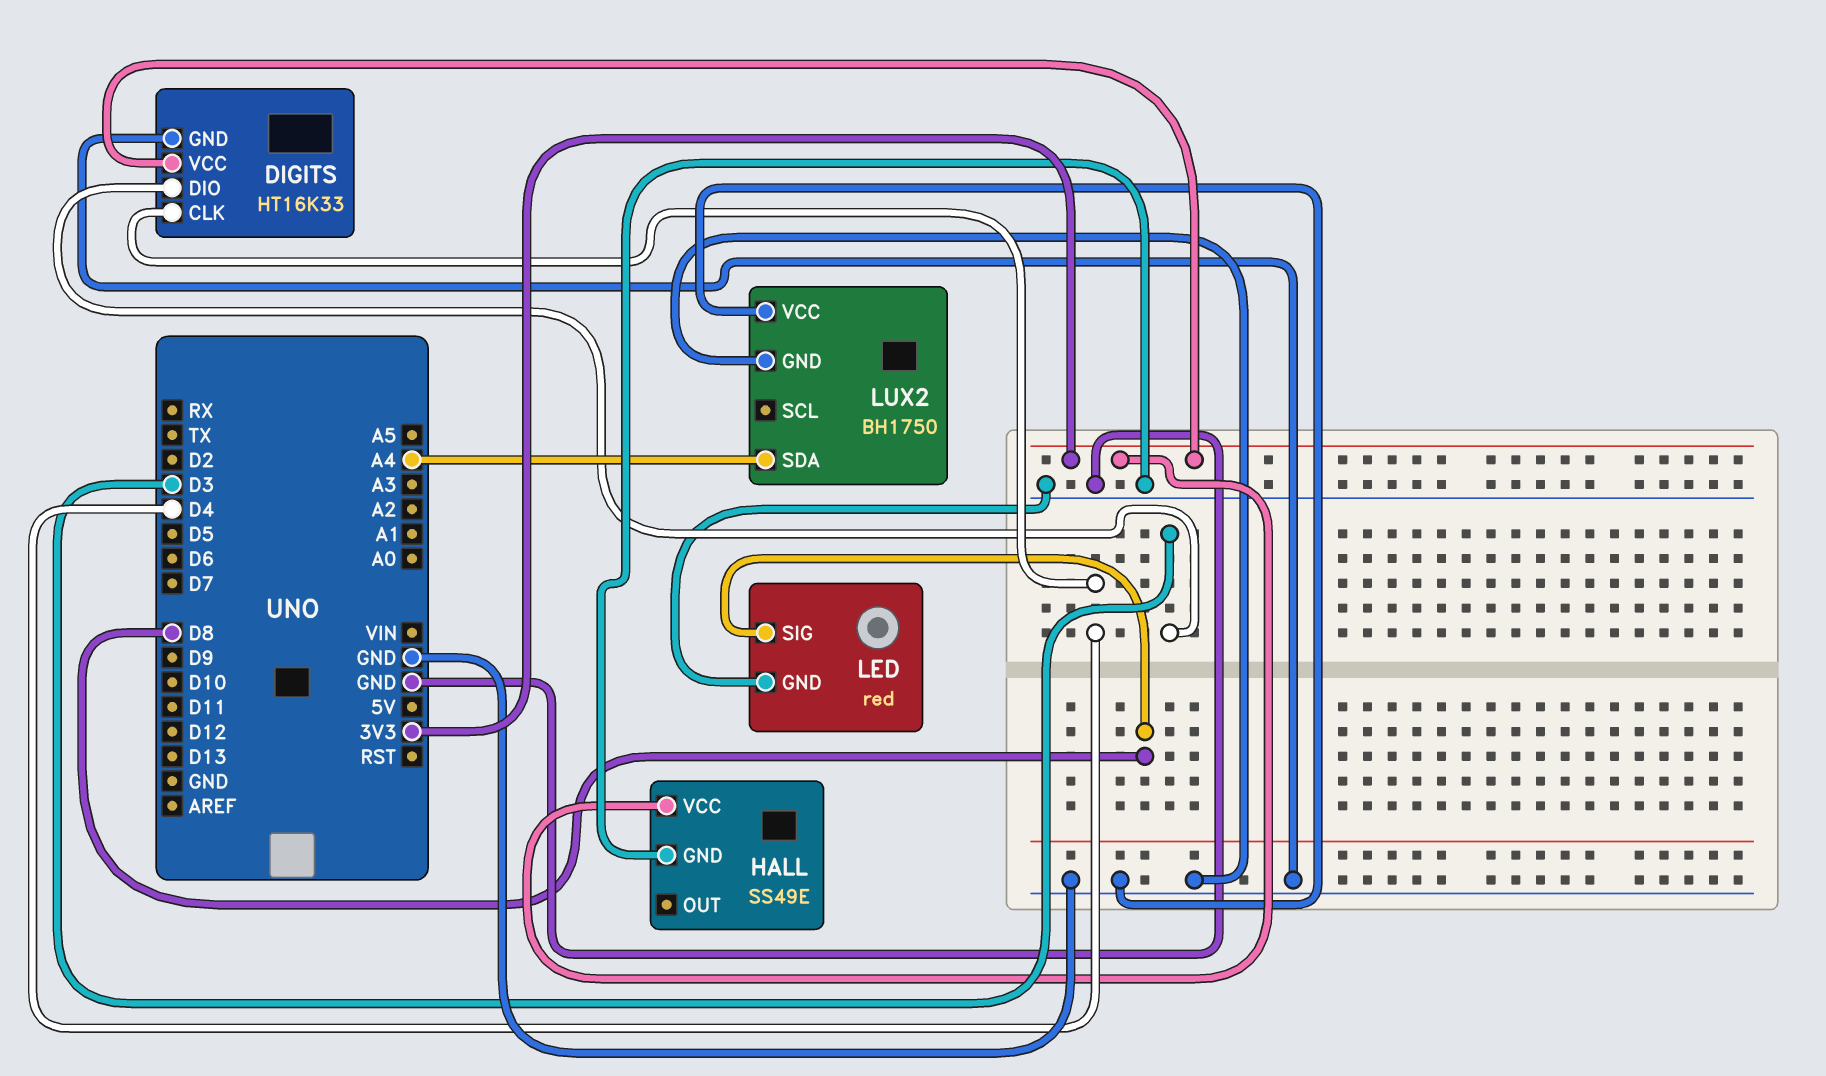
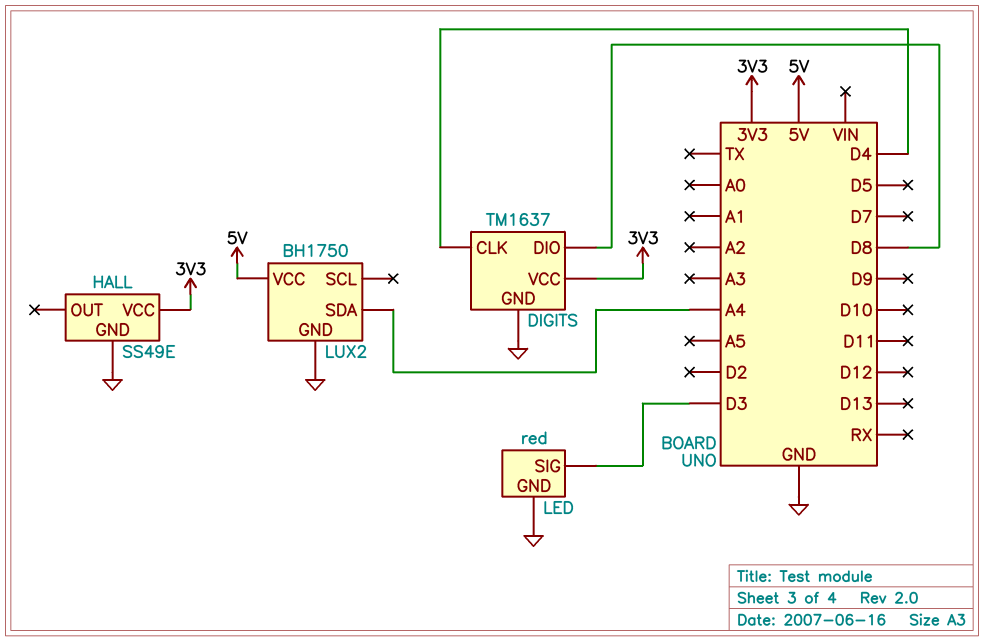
DIGITS: HT16K33 -> TM1637
DIGITS pin DIO: D3 -> D8
LED pin SIG: D8 -> D3
LUX2 pin VCC: GND -> 5V

